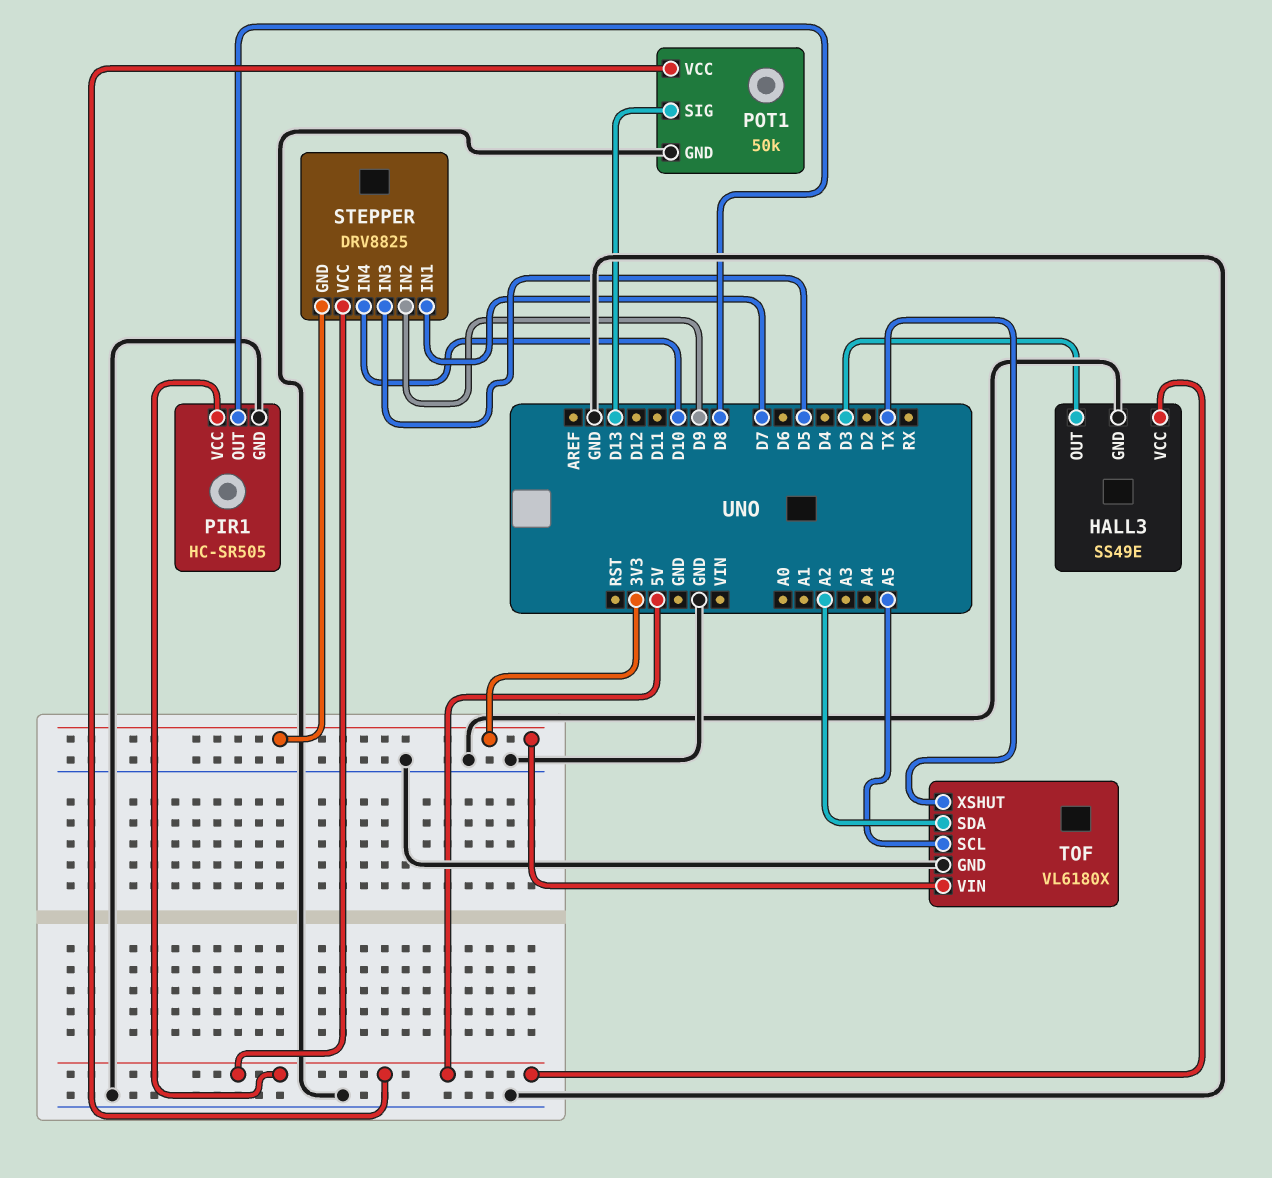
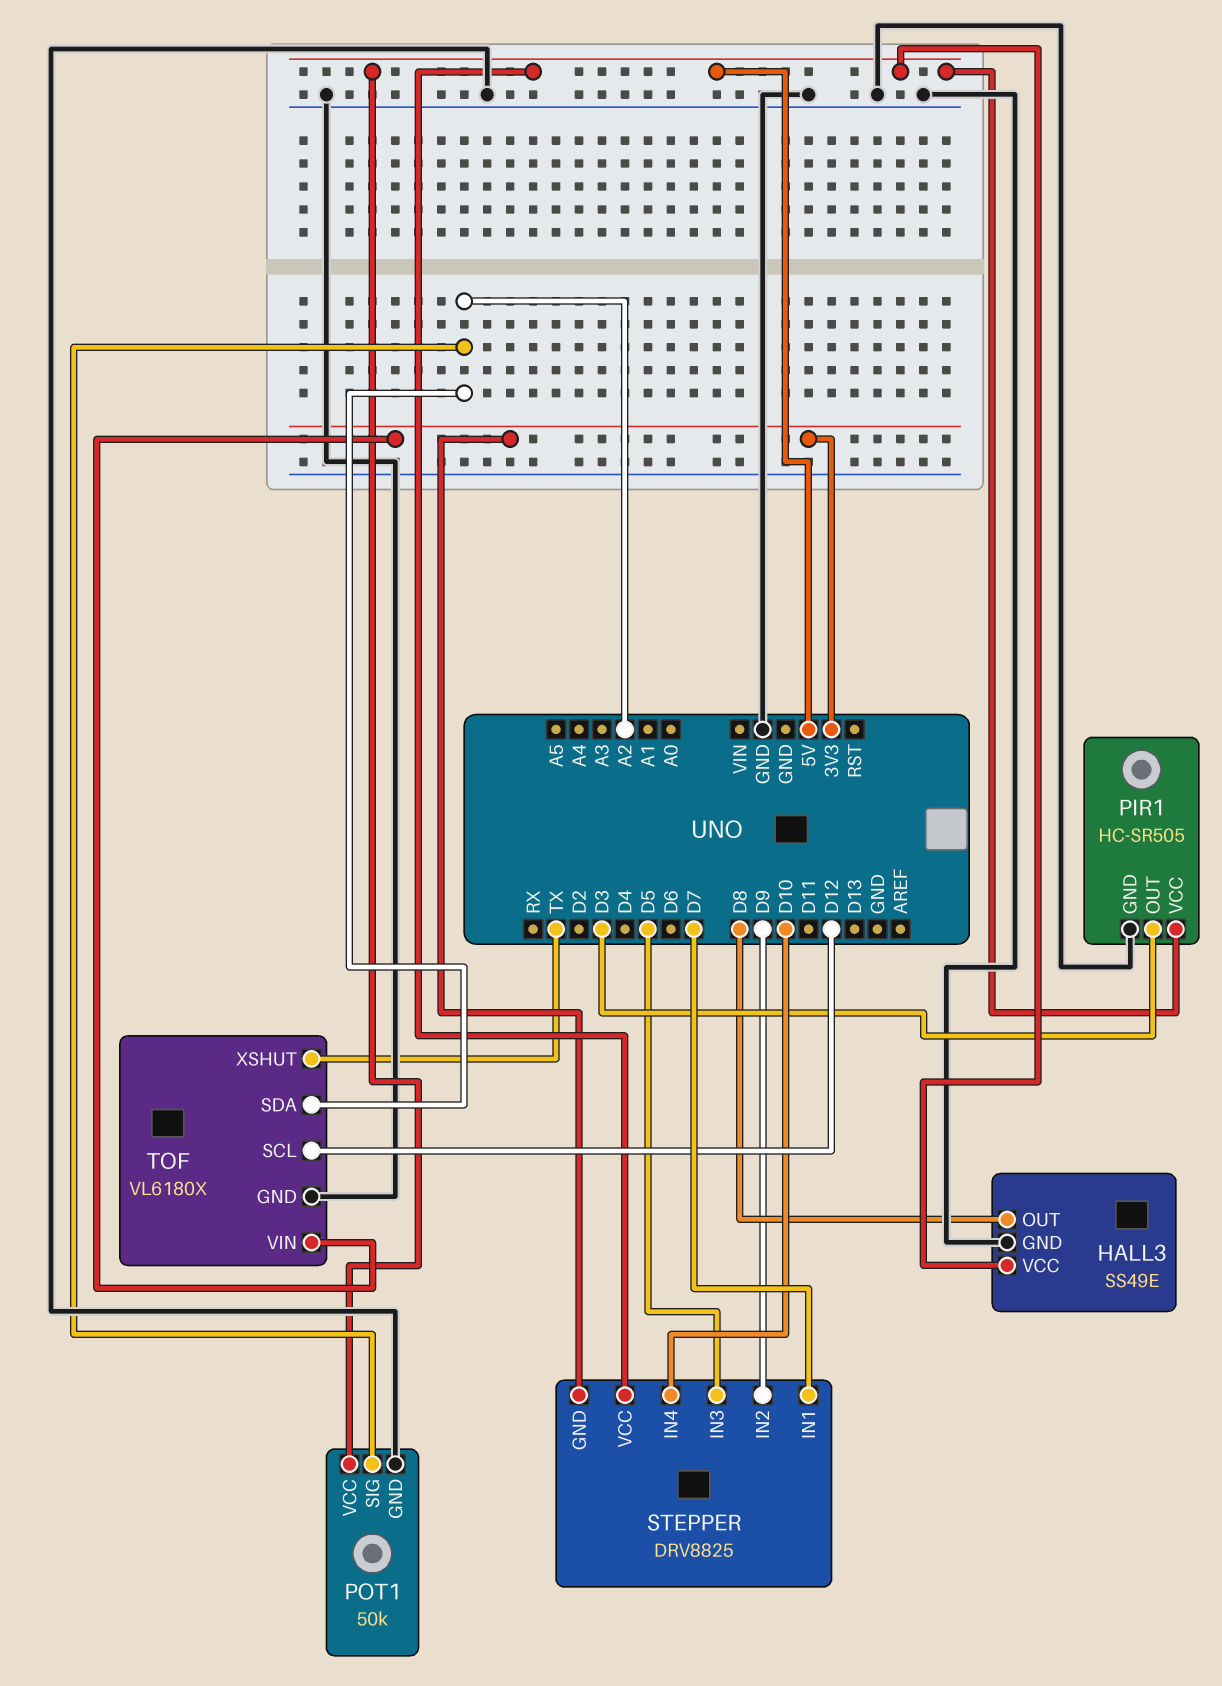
HALL3 pin OUT: D3 -> D8
PIR1 pin OUT: D8 -> D3
POT1 pin SIG: D13 -> A2
TOF pin SCL: A5 -> D12

